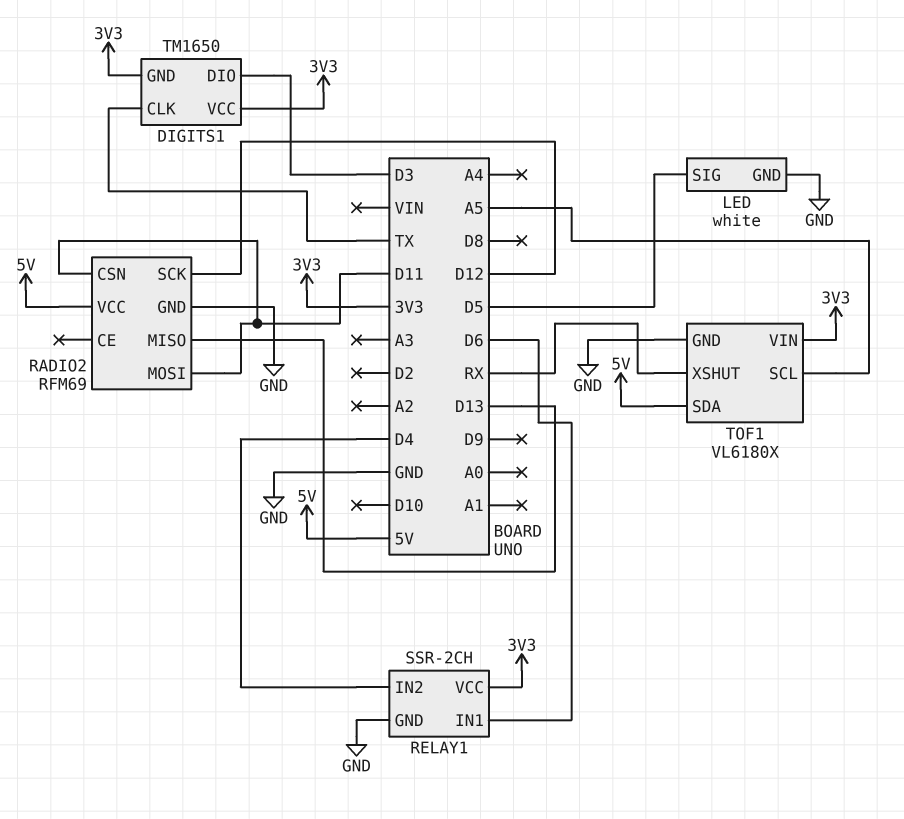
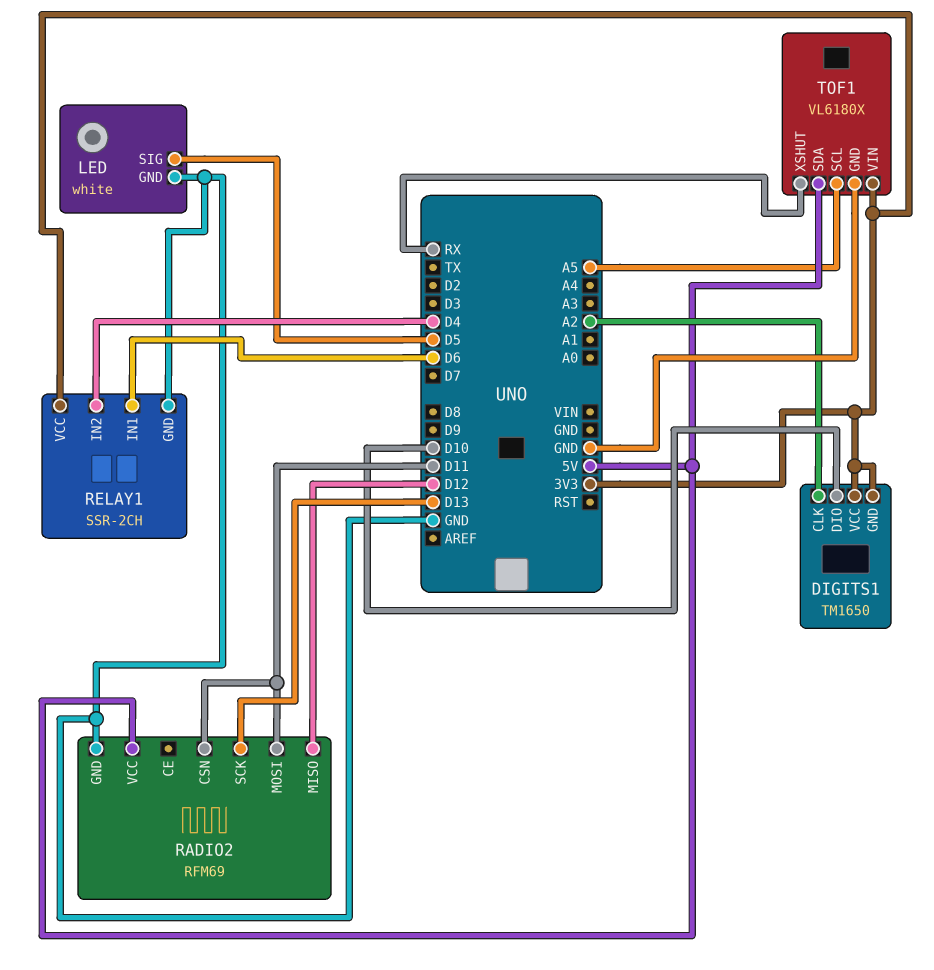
DIGITS1 pin CLK: TX -> A2
DIGITS1 pin DIO: D3 -> D10
RADIO2 pin MISO: D13 -> D12
RADIO2 pin SCK: D12 -> D13

